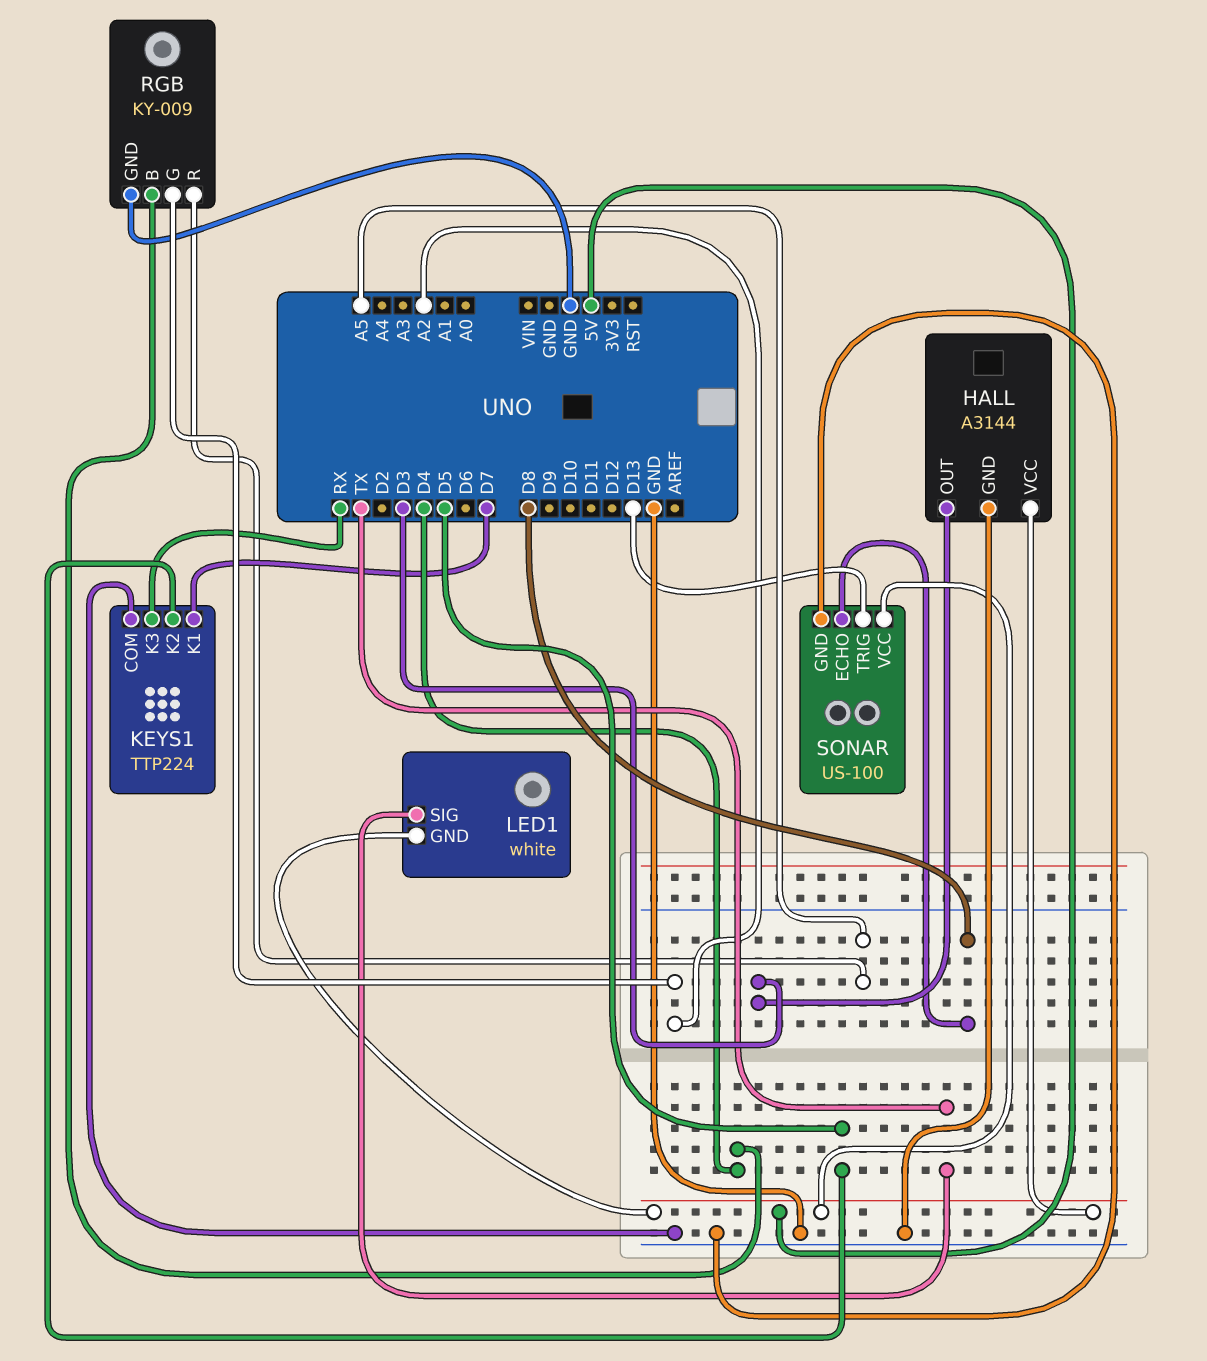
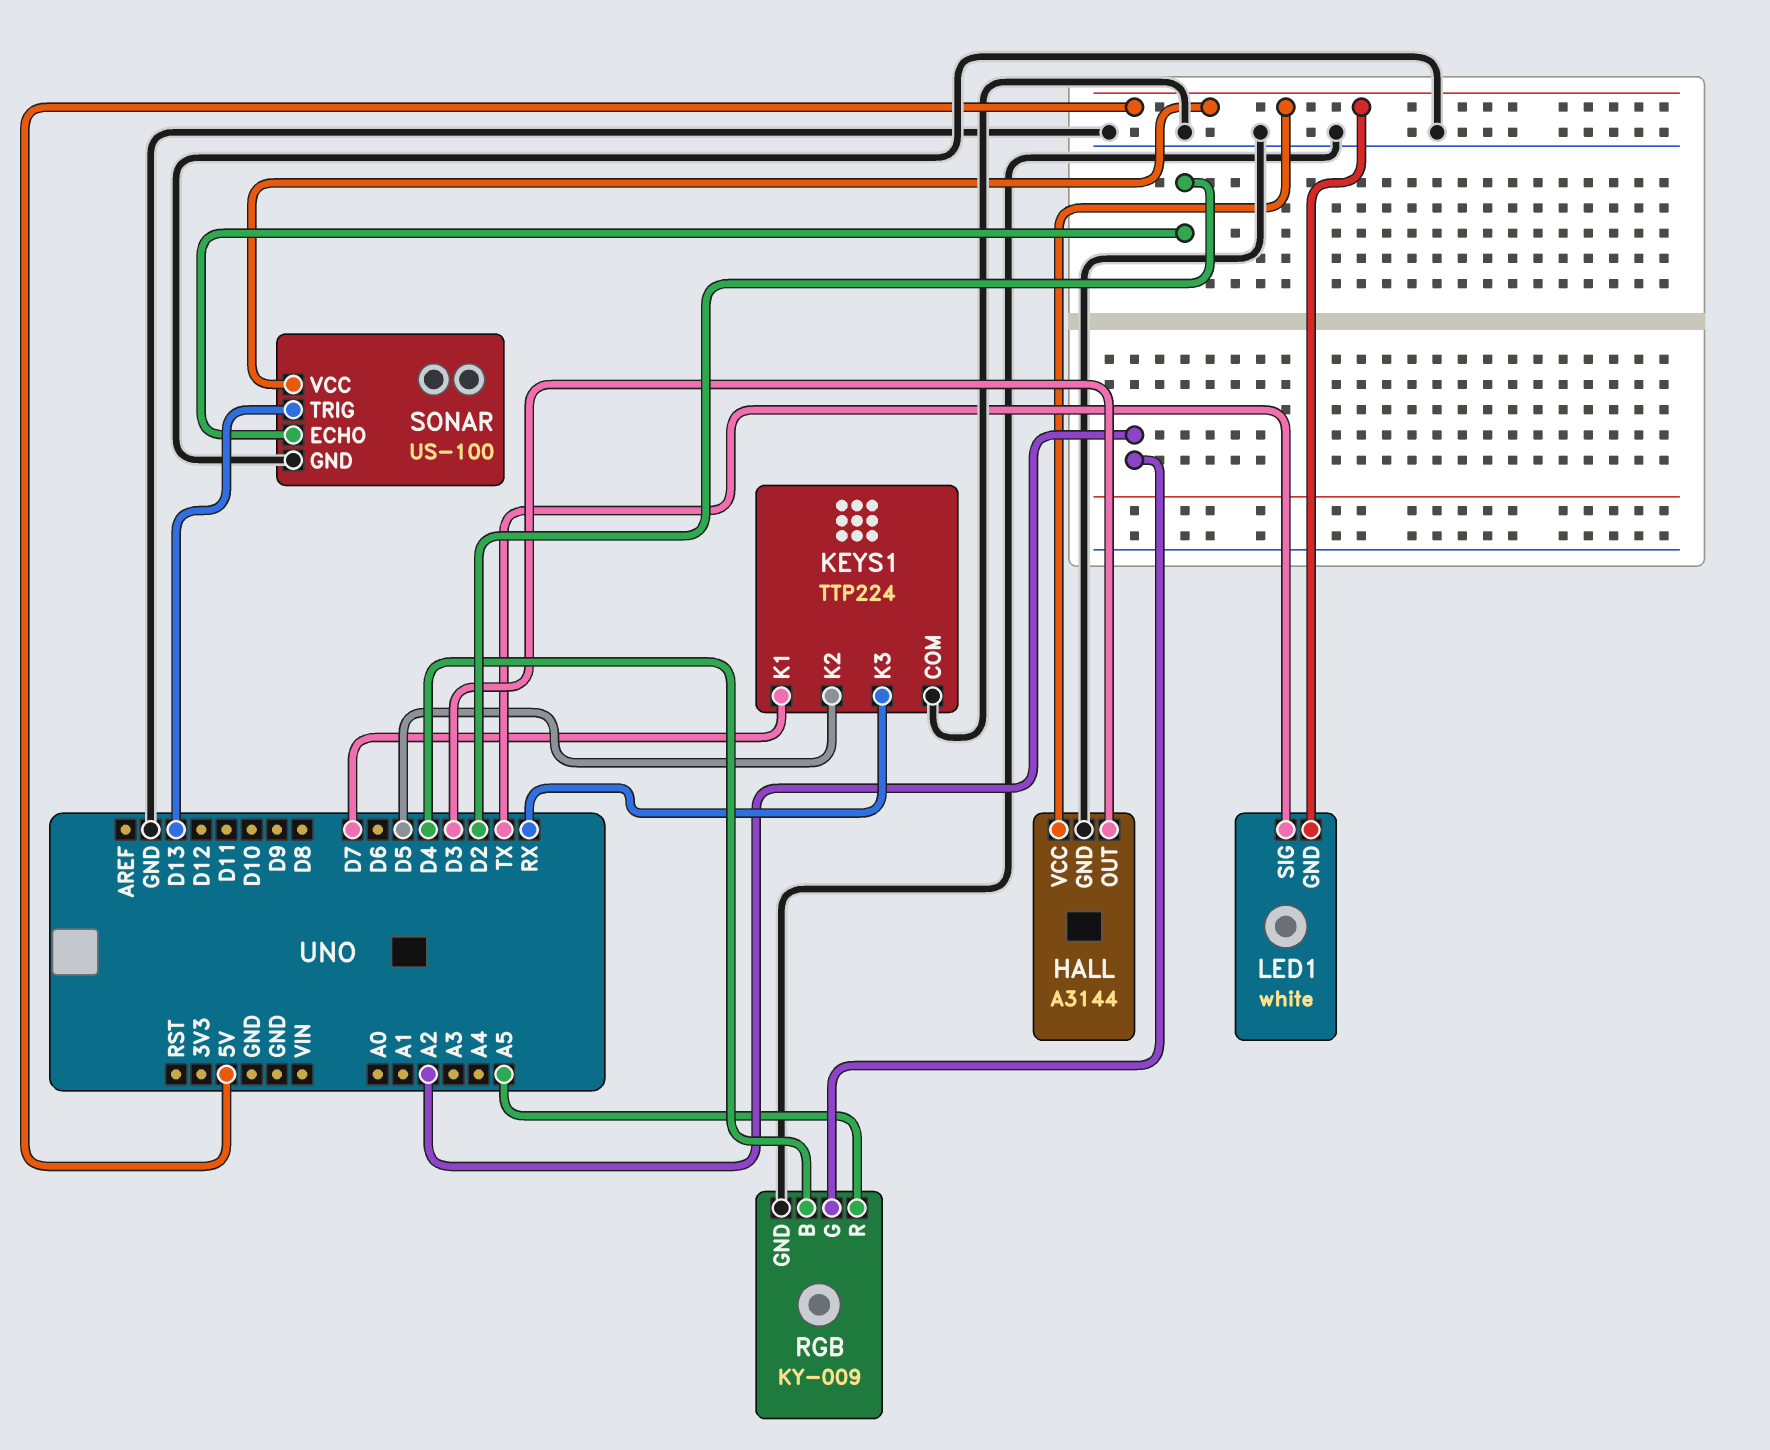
SONAR pin ECHO: D8 -> D2

